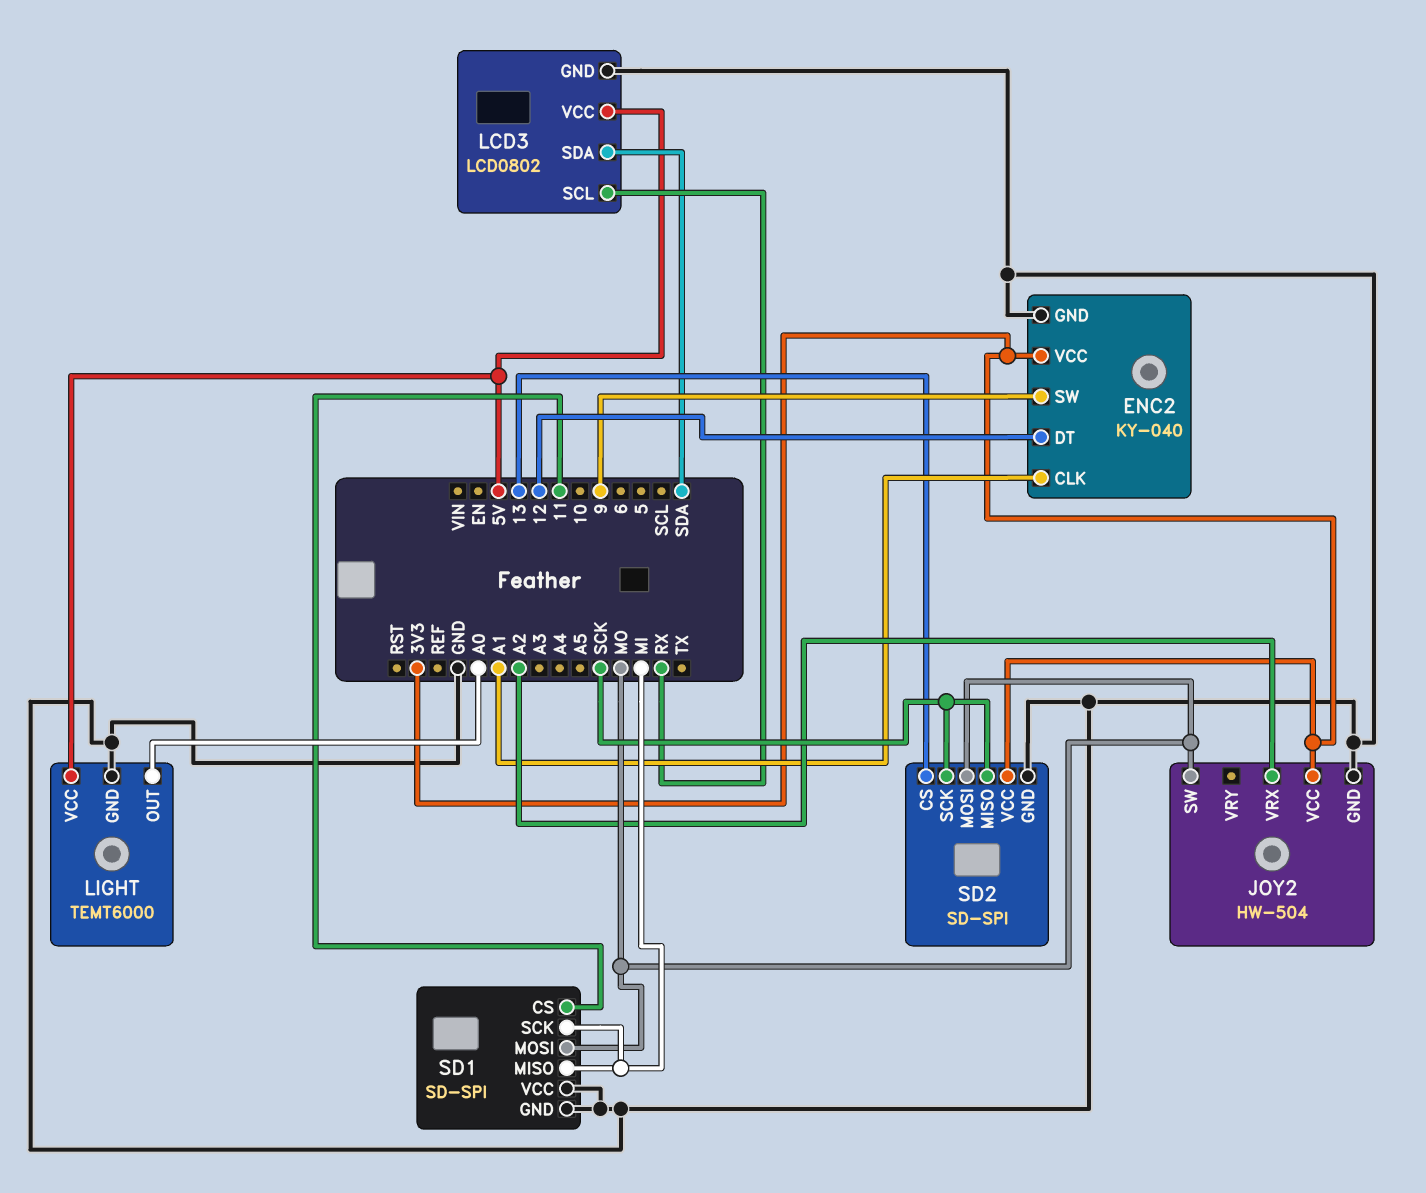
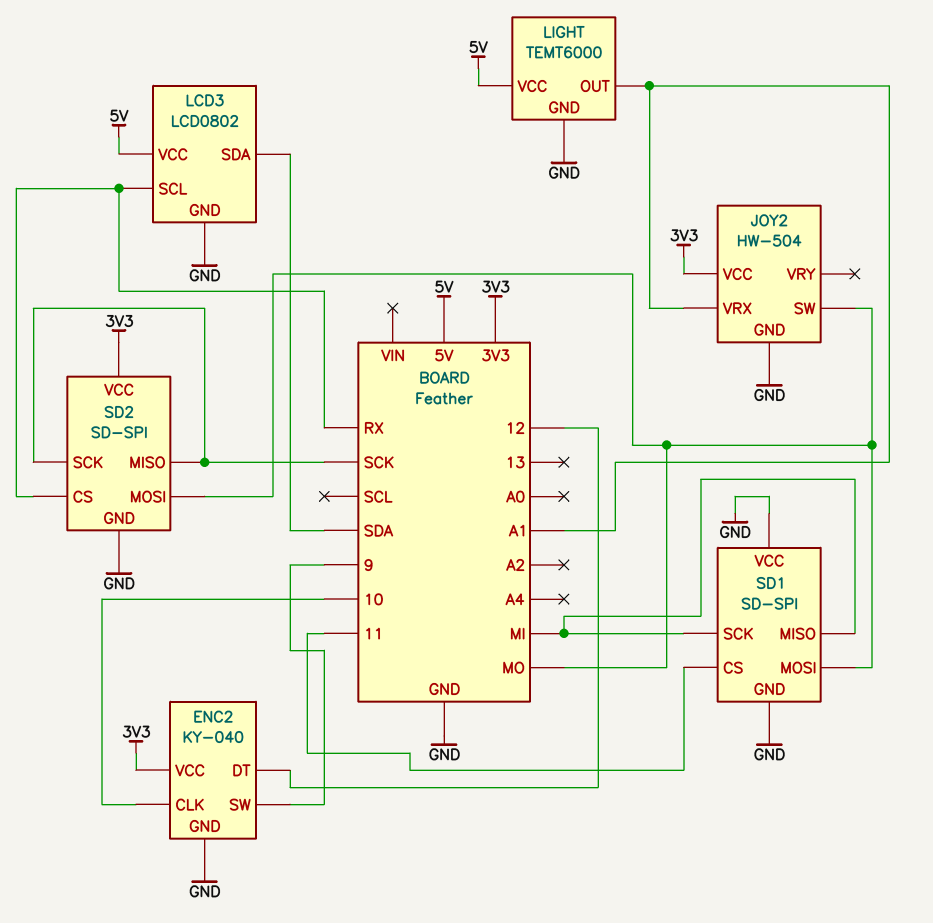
ENC2 pin CLK: A1 -> 10
JOY2 pin VRX: A2 -> A1
LIGHT pin OUT: A0 -> A1
SD2 pin CS: 13 -> RX

